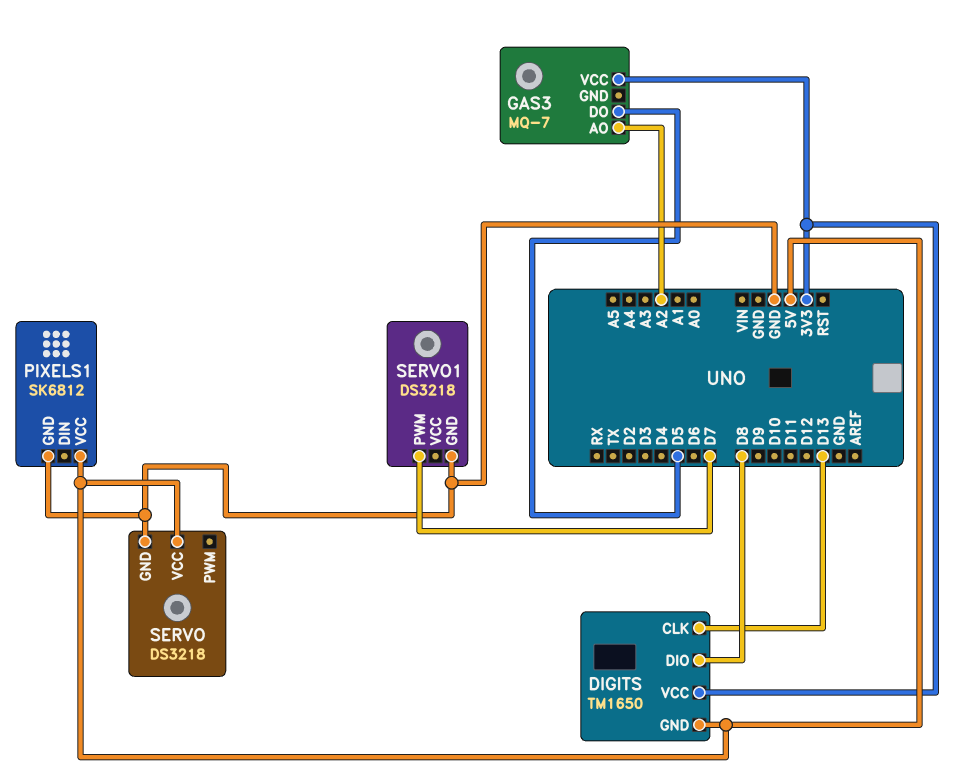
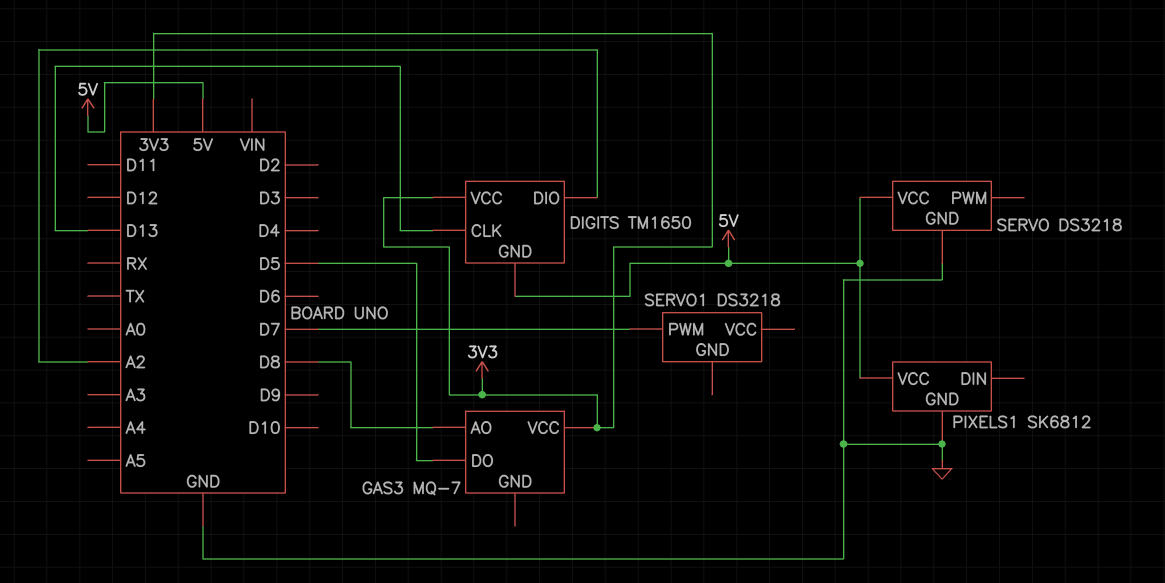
DIGITS pin DIO: D8 -> A2
GAS3 pin AO: A2 -> D8
SERVO1 pin GND: GND -> none

